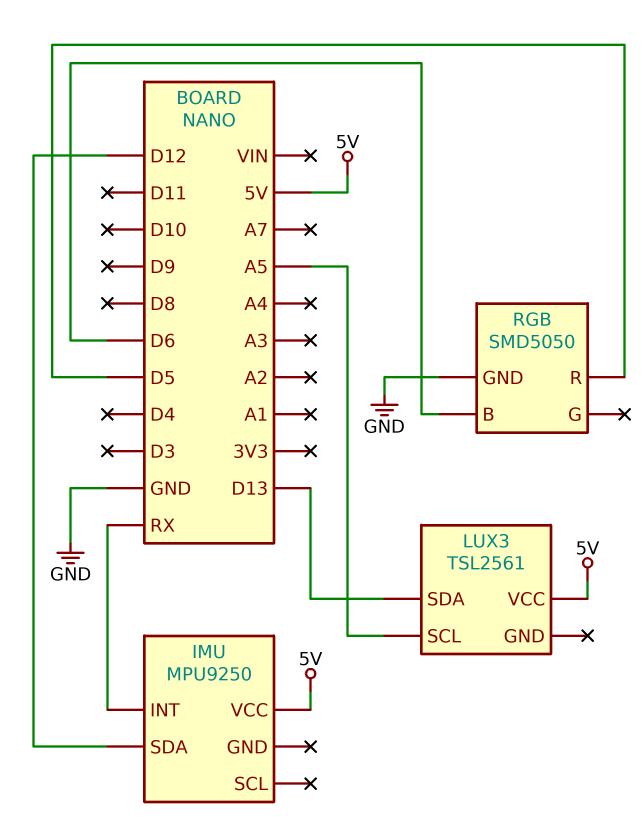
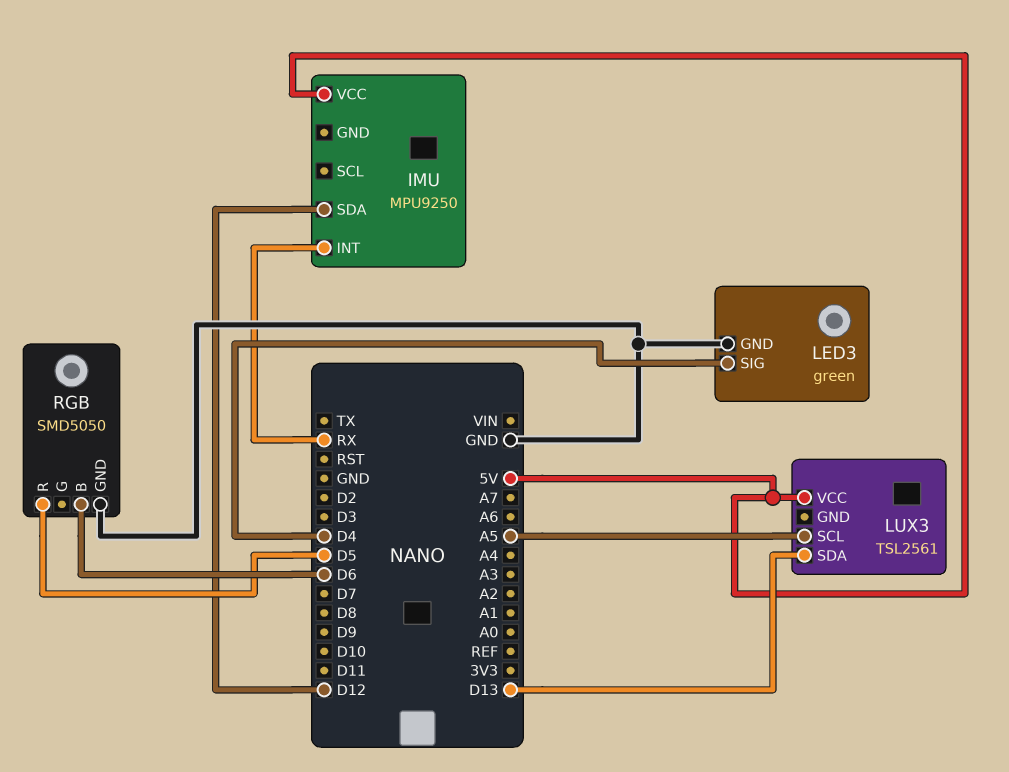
LED3: none -> green
LED3 pin GND: none -> GND
LED3 pin SIG: none -> D4

